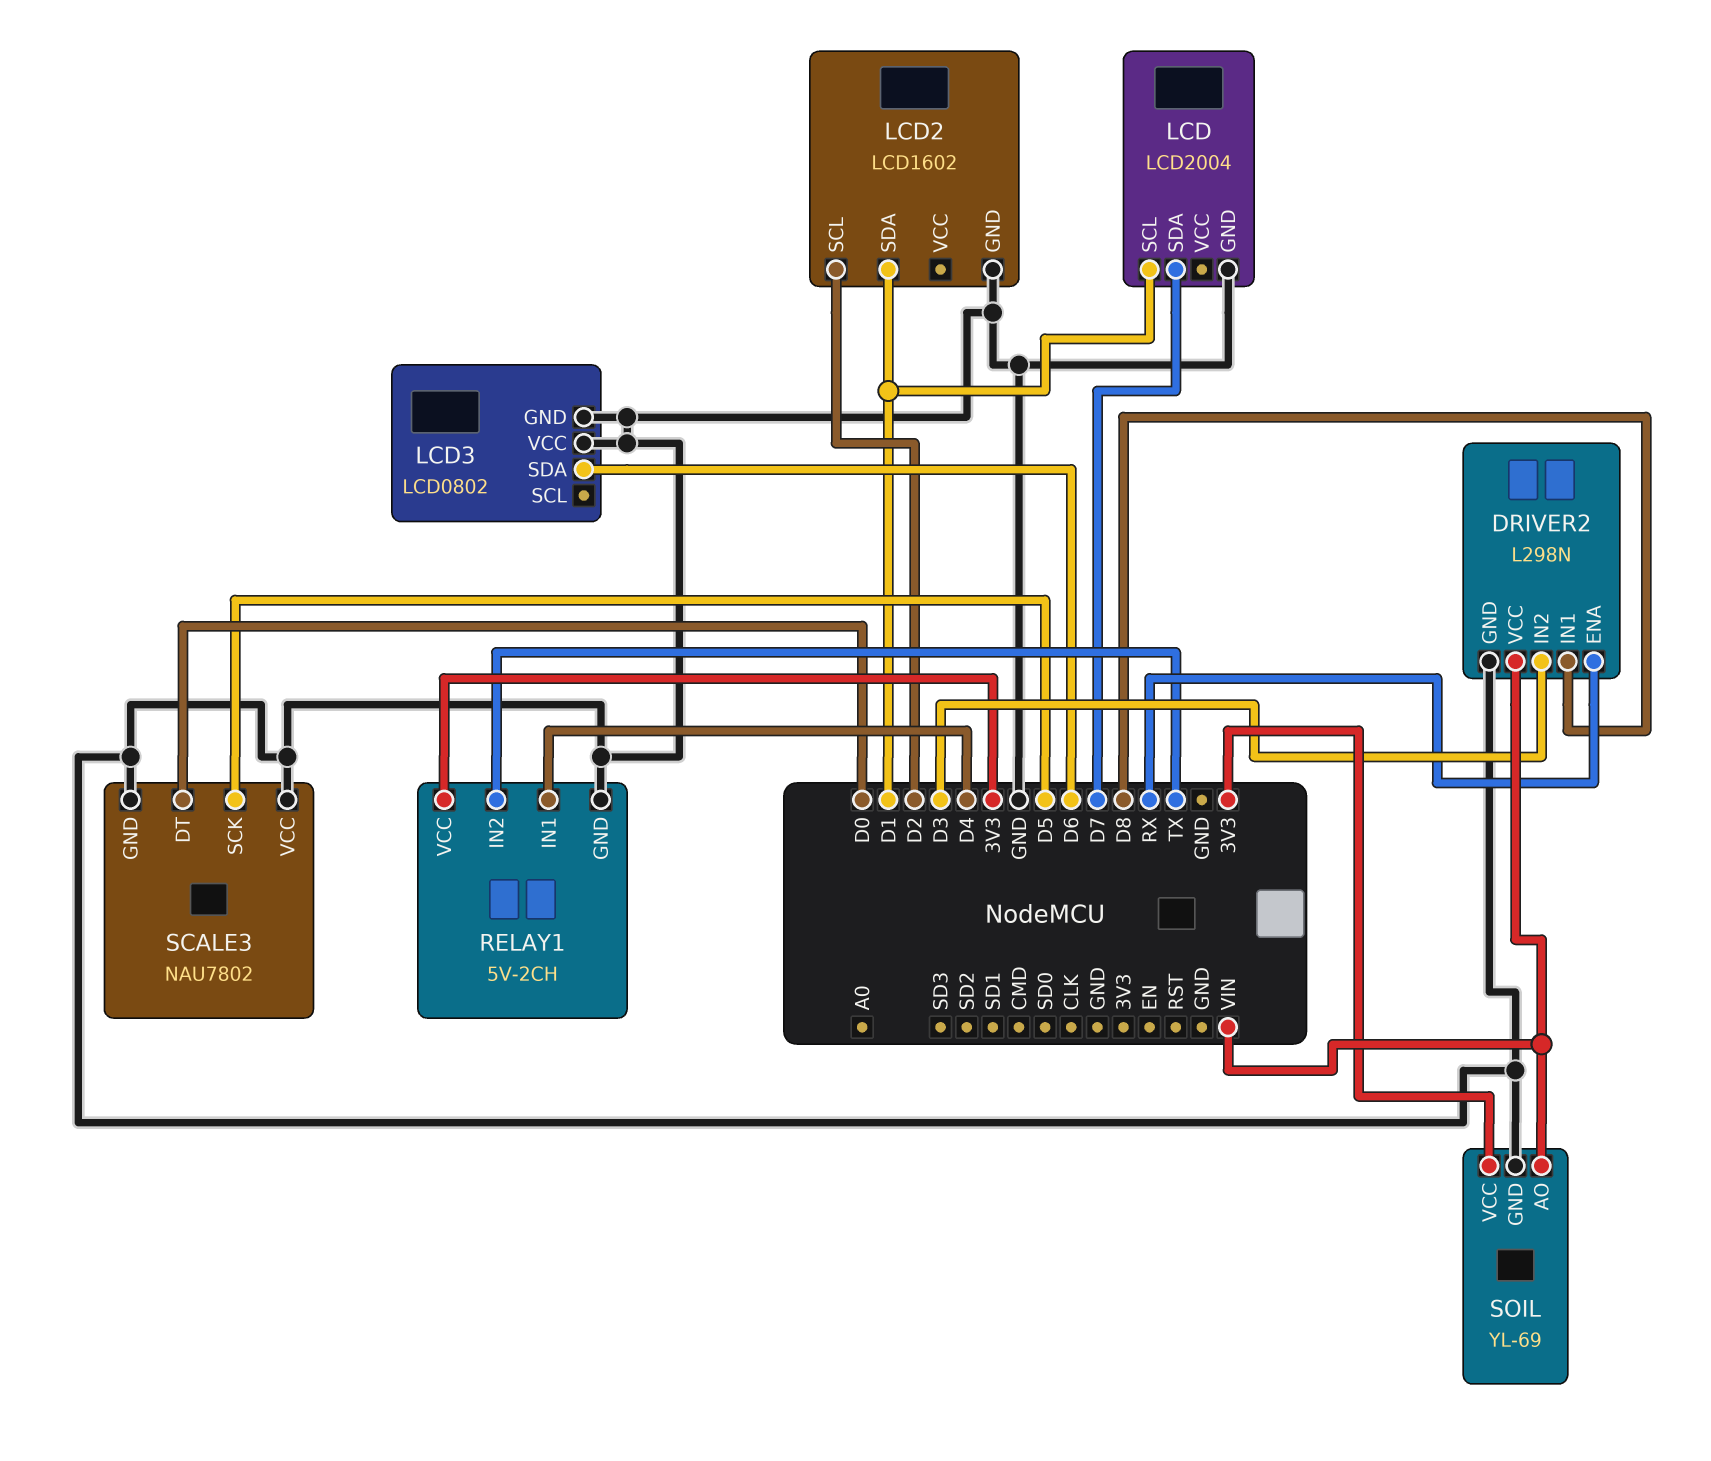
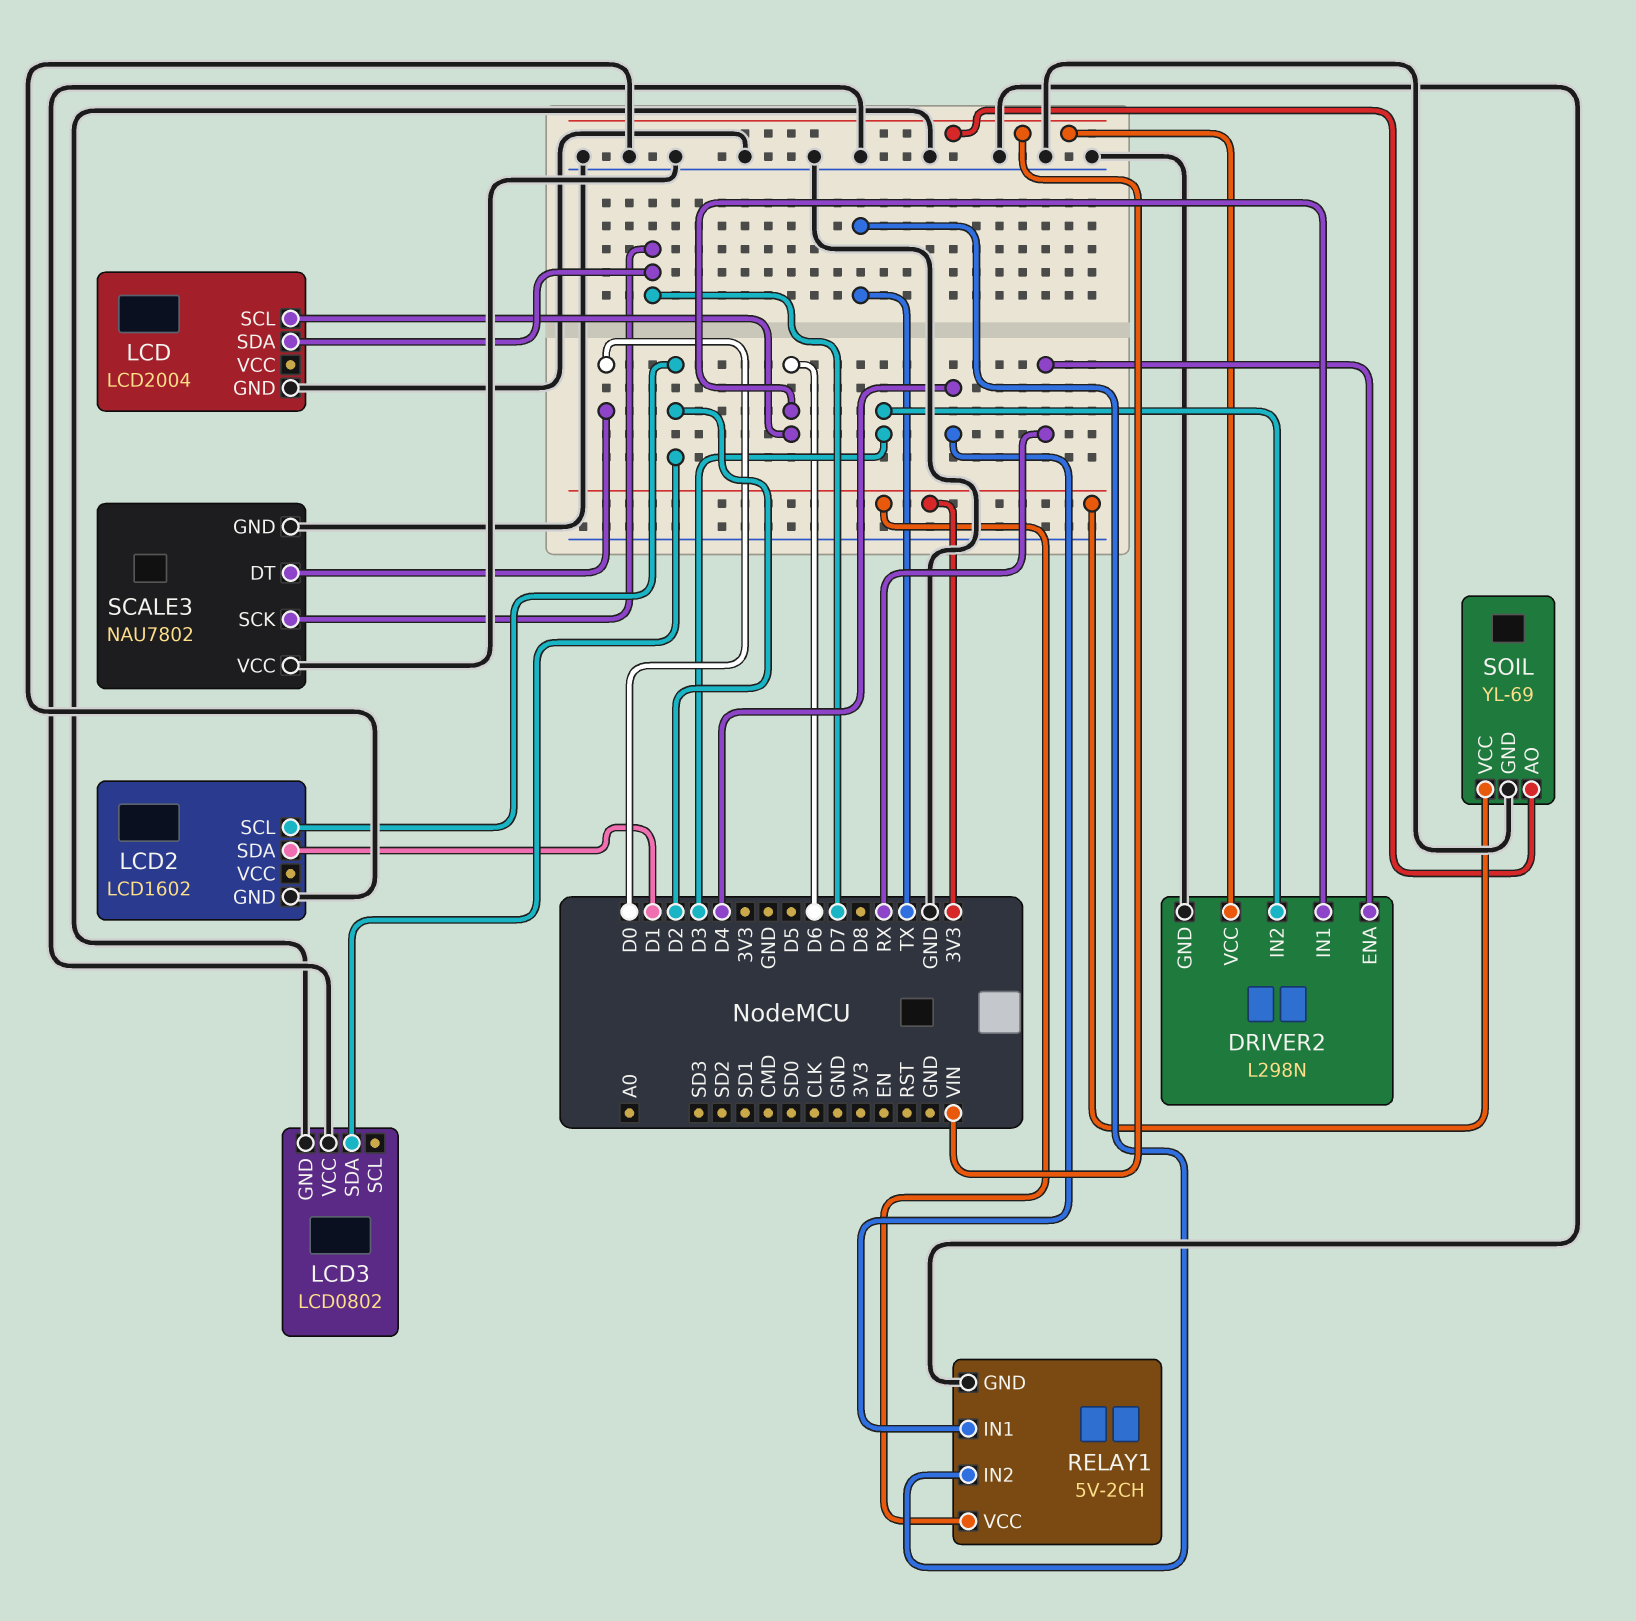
DRIVER2 pin IN1: D8 -> D6
LCD pin SCL: D1 -> D6
LCD3 pin SDA: D6 -> D2
SCALE3 pin SCK: D5 -> D7

